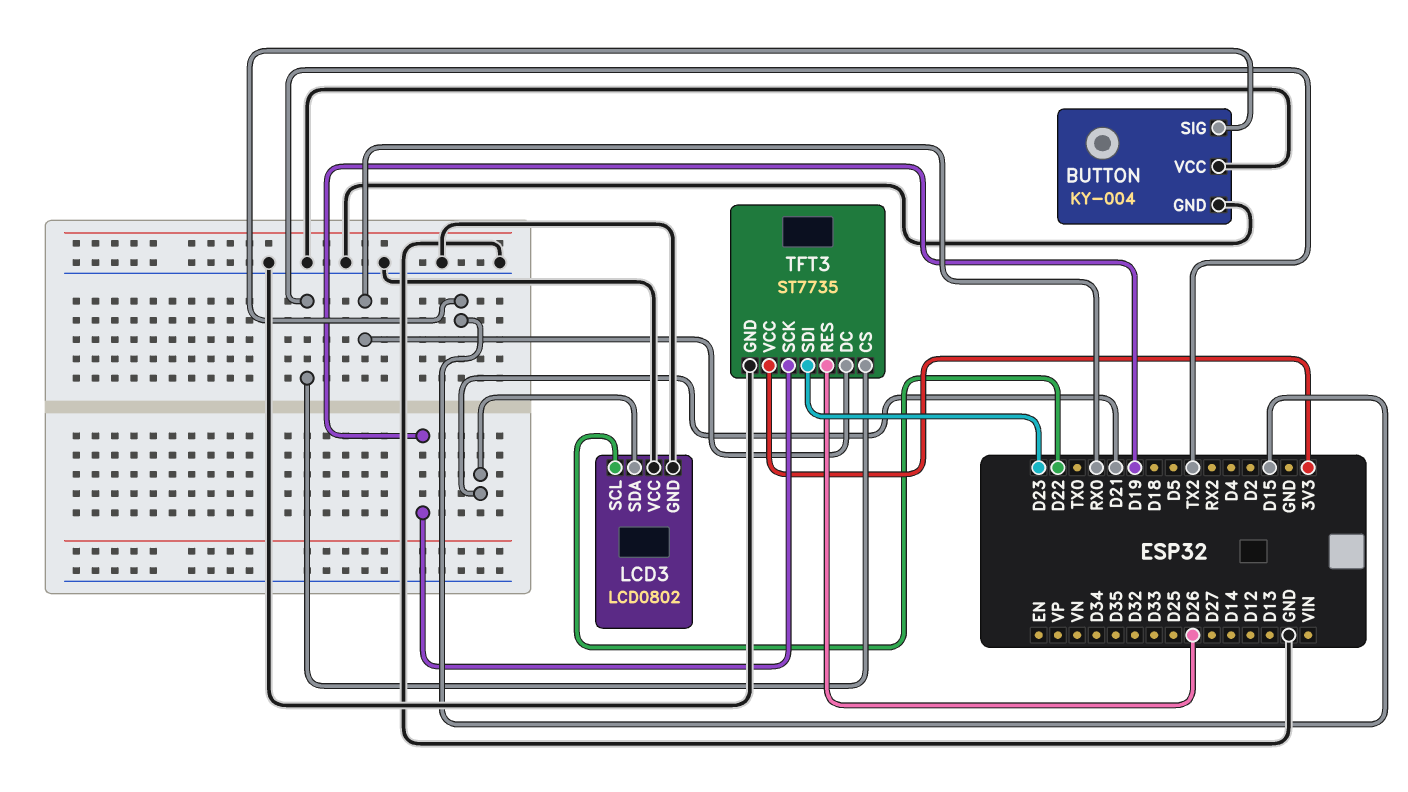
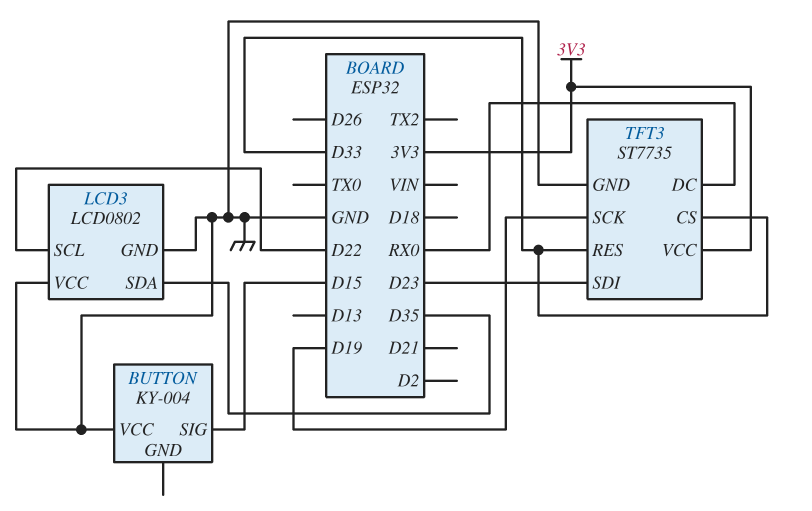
BUTTON pin GND: GND -> none
LCD3 pin SDA: D21 -> D35
TFT3 pin CS: TX2 -> D33
TFT3 pin RES: D26 -> D33

